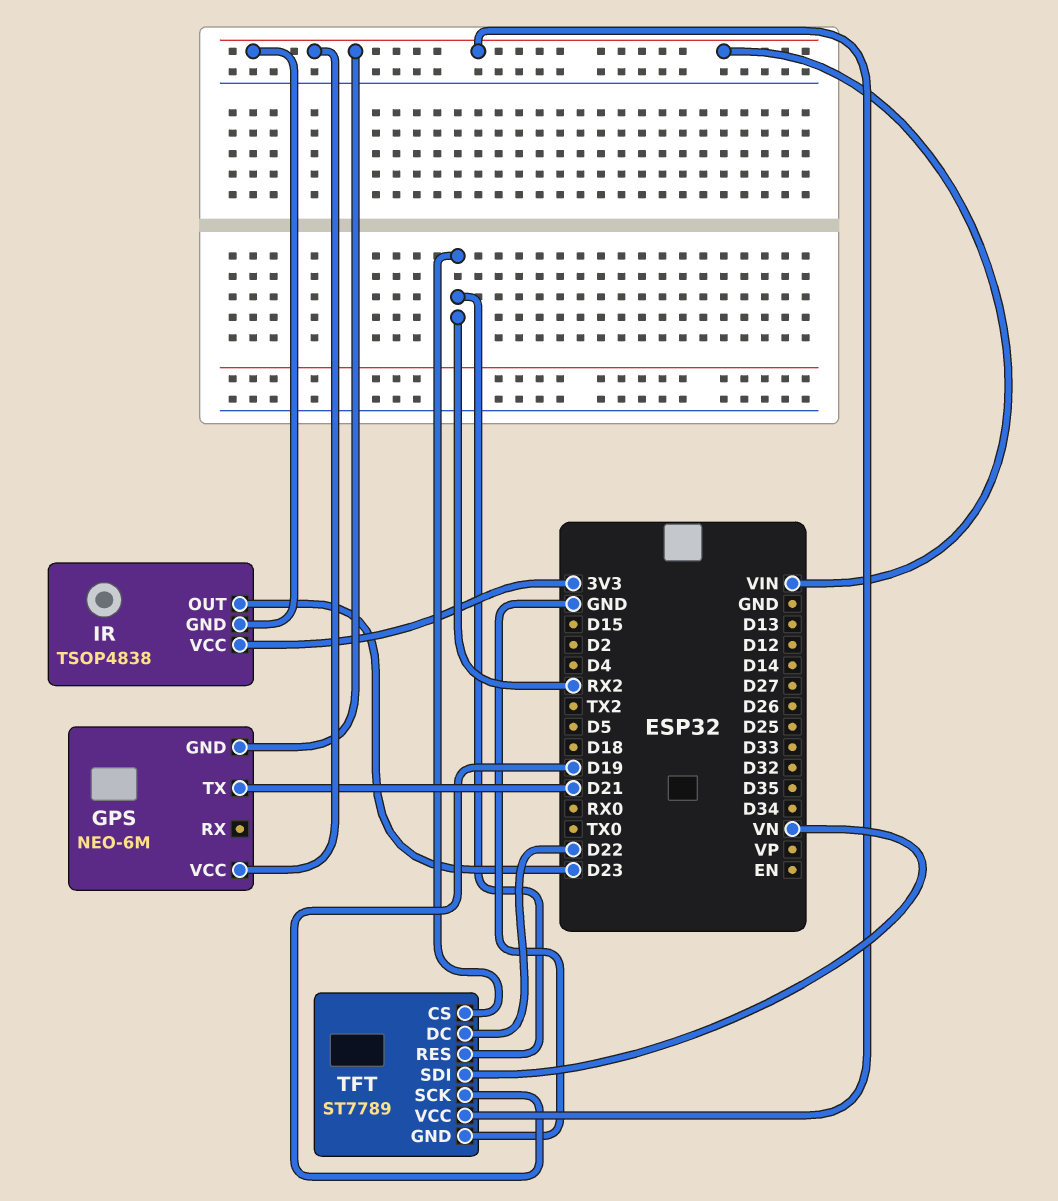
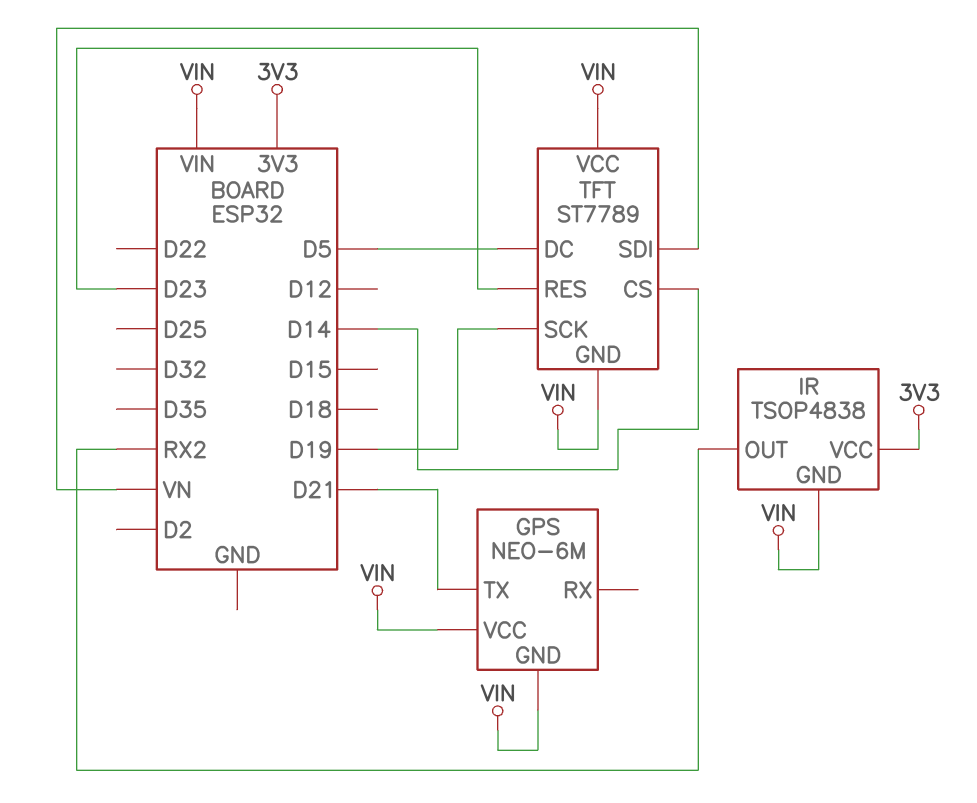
IR pin OUT: D23 -> RX2
TFT pin CS: RX2 -> D14
TFT pin DC: D22 -> D5
TFT pin GND: GND -> VIN
TFT pin RES: RX2 -> D23

